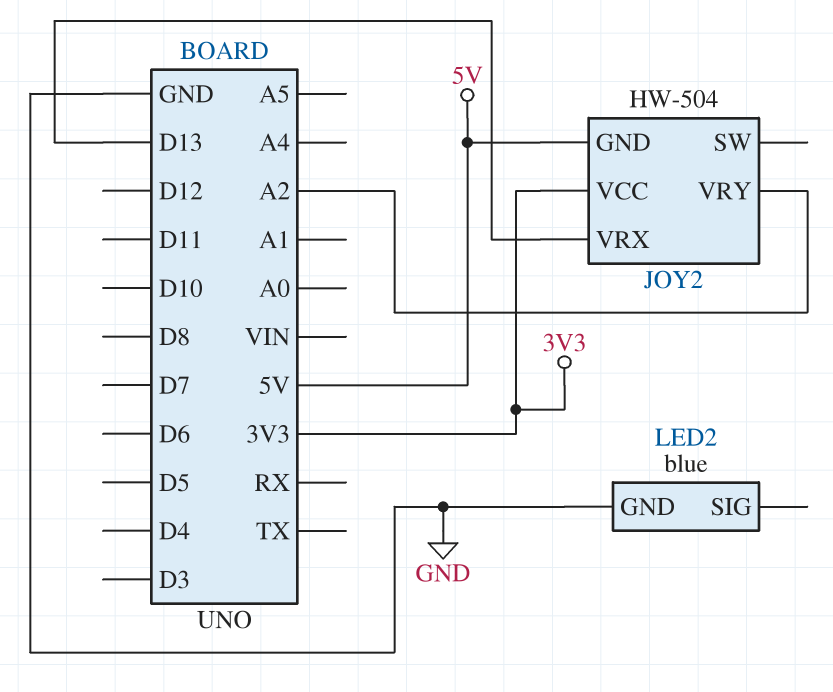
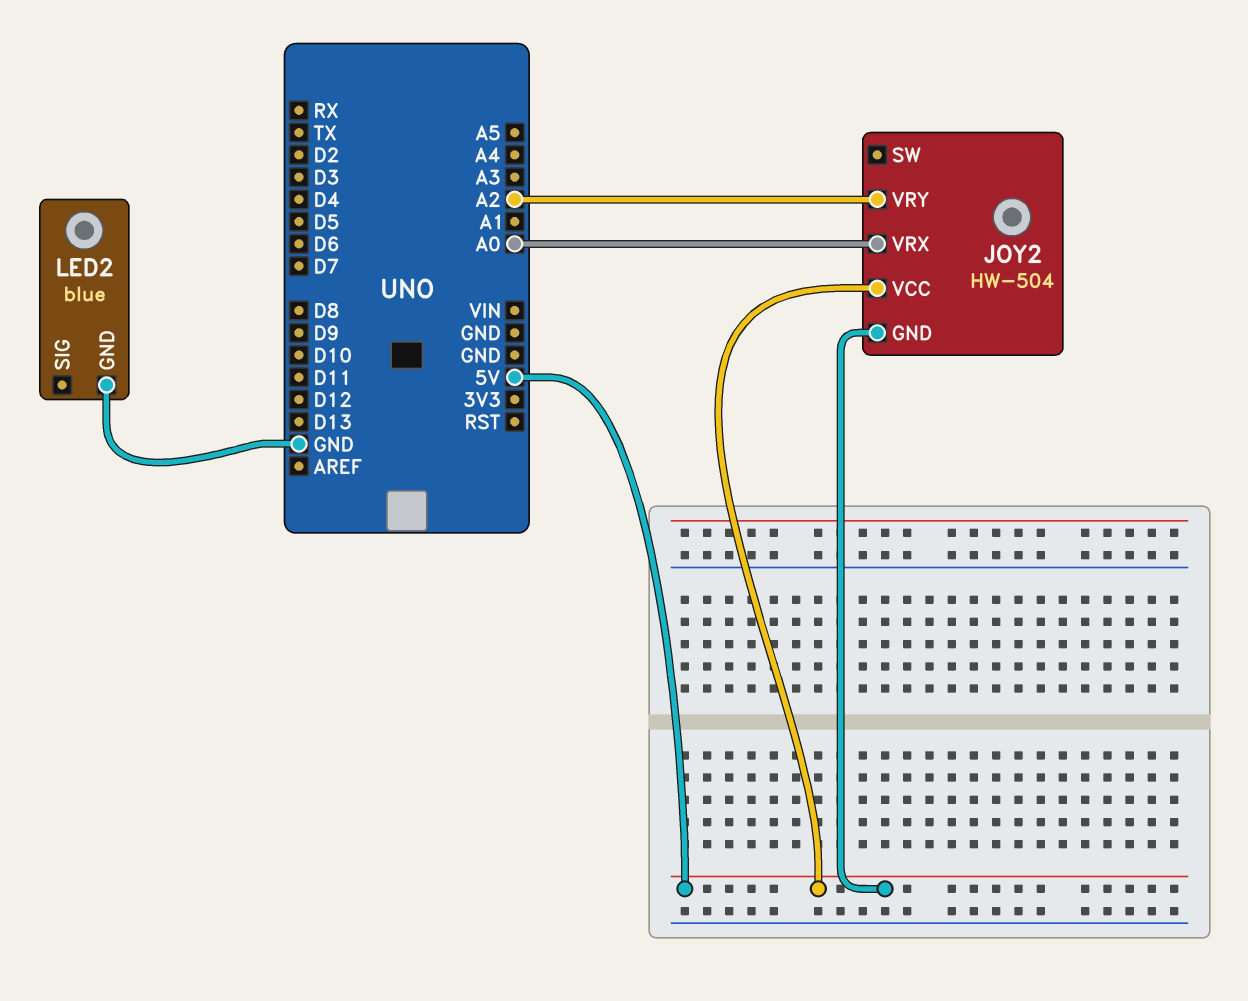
JOY2 pin VCC: 3V3 -> 5V
JOY2 pin VRX: D13 -> A0

